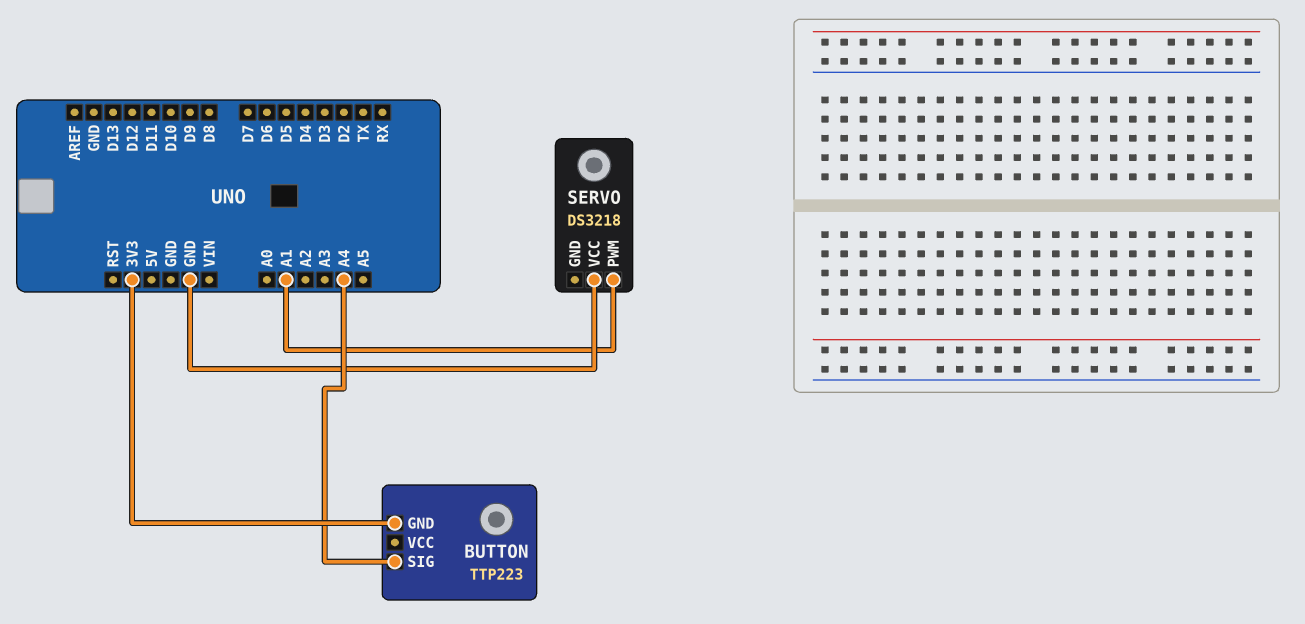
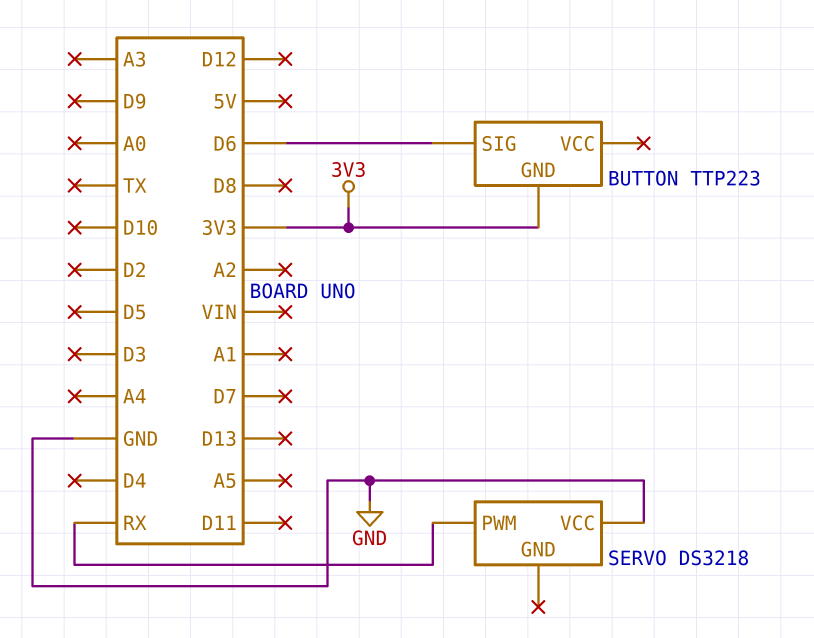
BUTTON pin SIG: A4 -> D6
SERVO pin PWM: A1 -> RX

